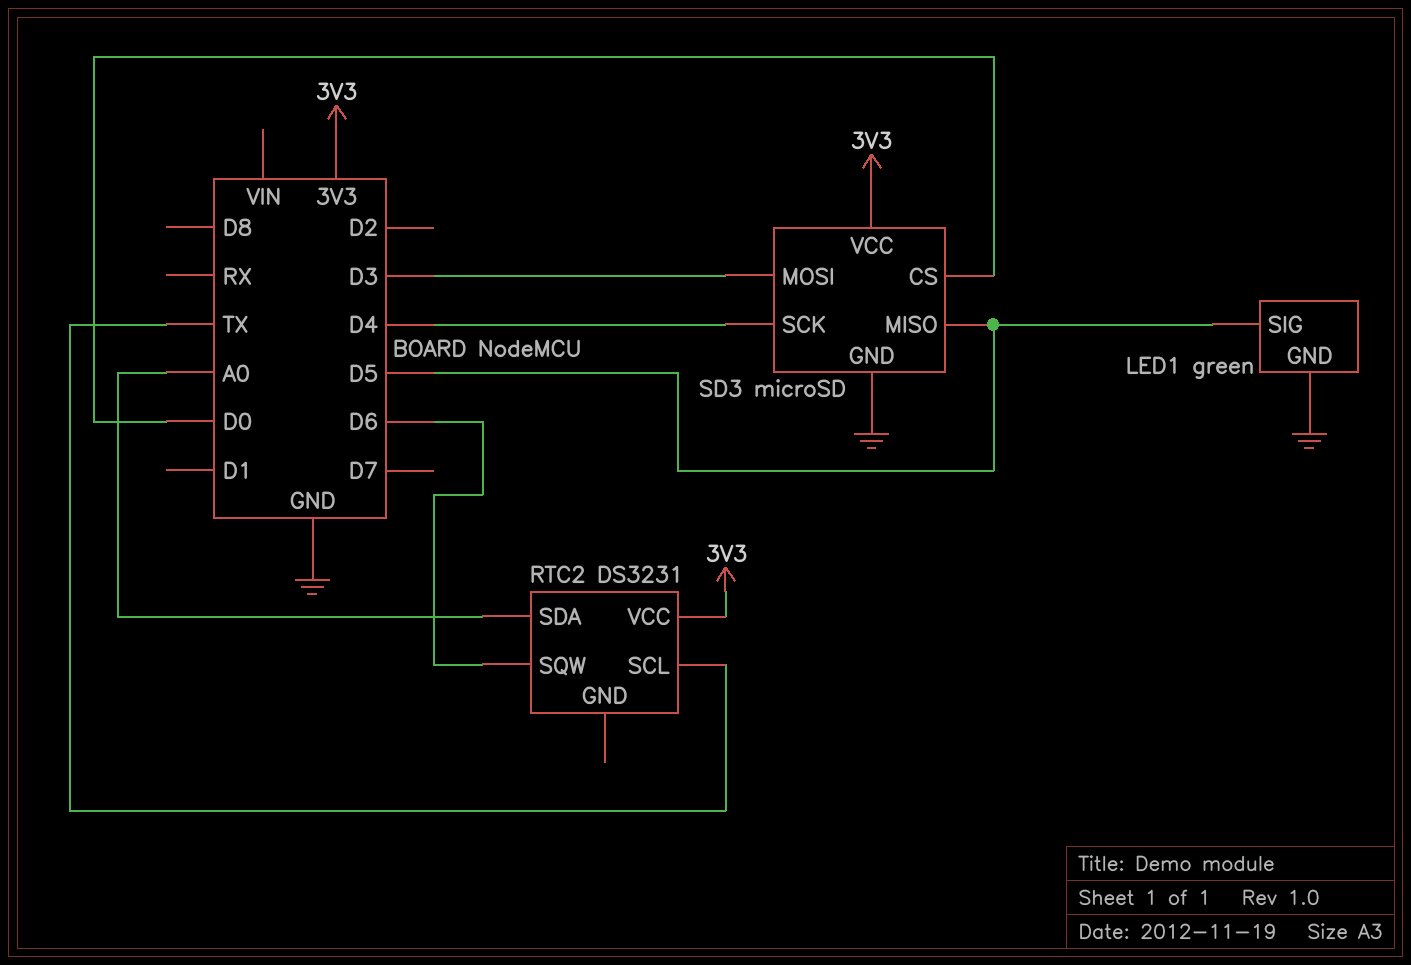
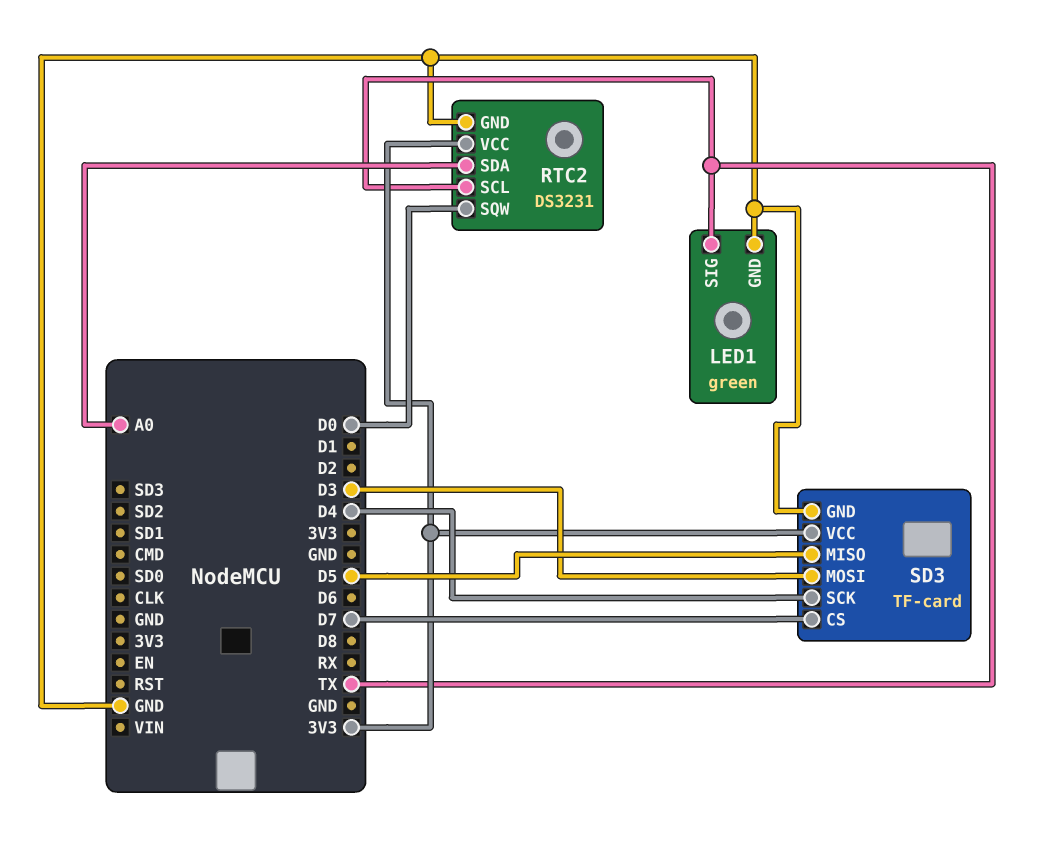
LED1 pin SIG: D5 -> TX
RTC2 pin GND: none -> GND
RTC2 pin SQW: D6 -> D0
SD3: microSD -> TF-card
SD3 pin CS: D0 -> D7

